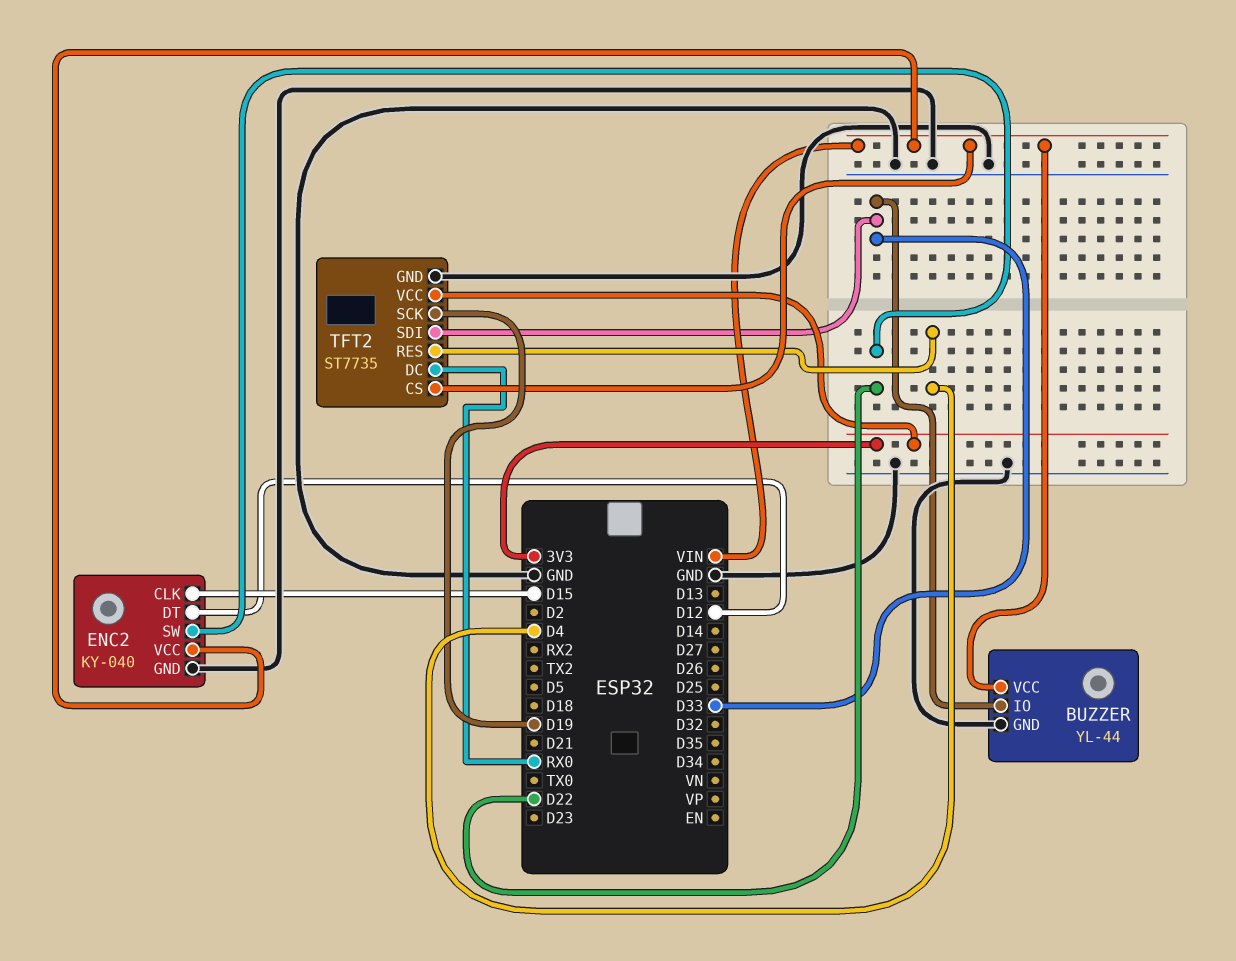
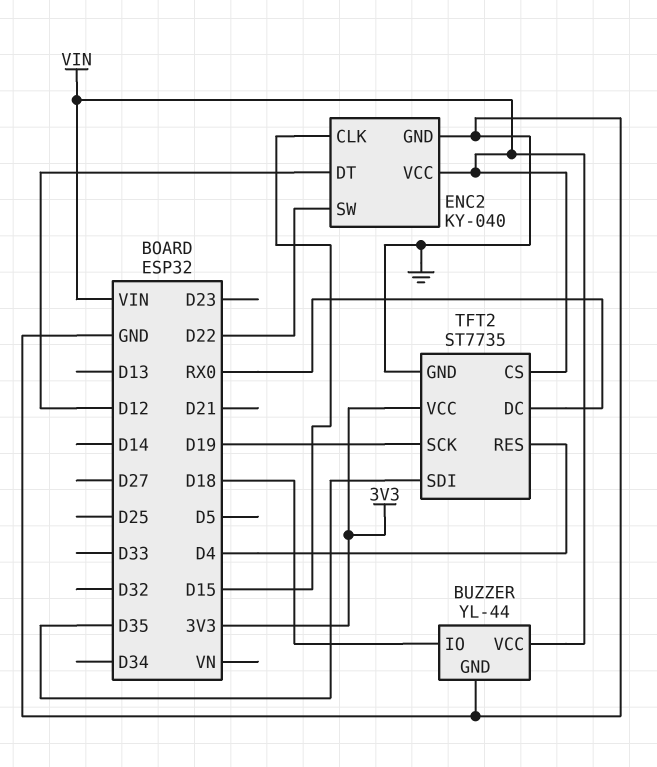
BUZZER pin IO: D33 -> D18
TFT2 pin SDI: D33 -> D35

